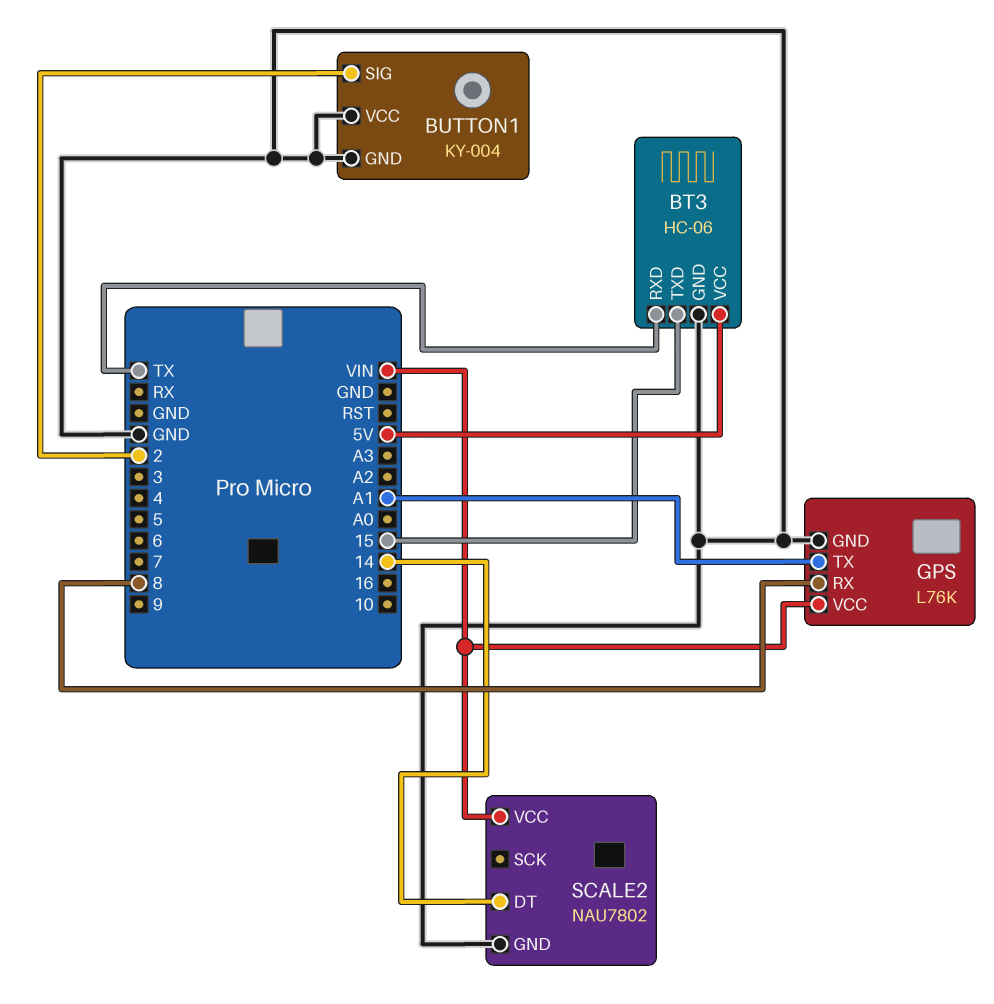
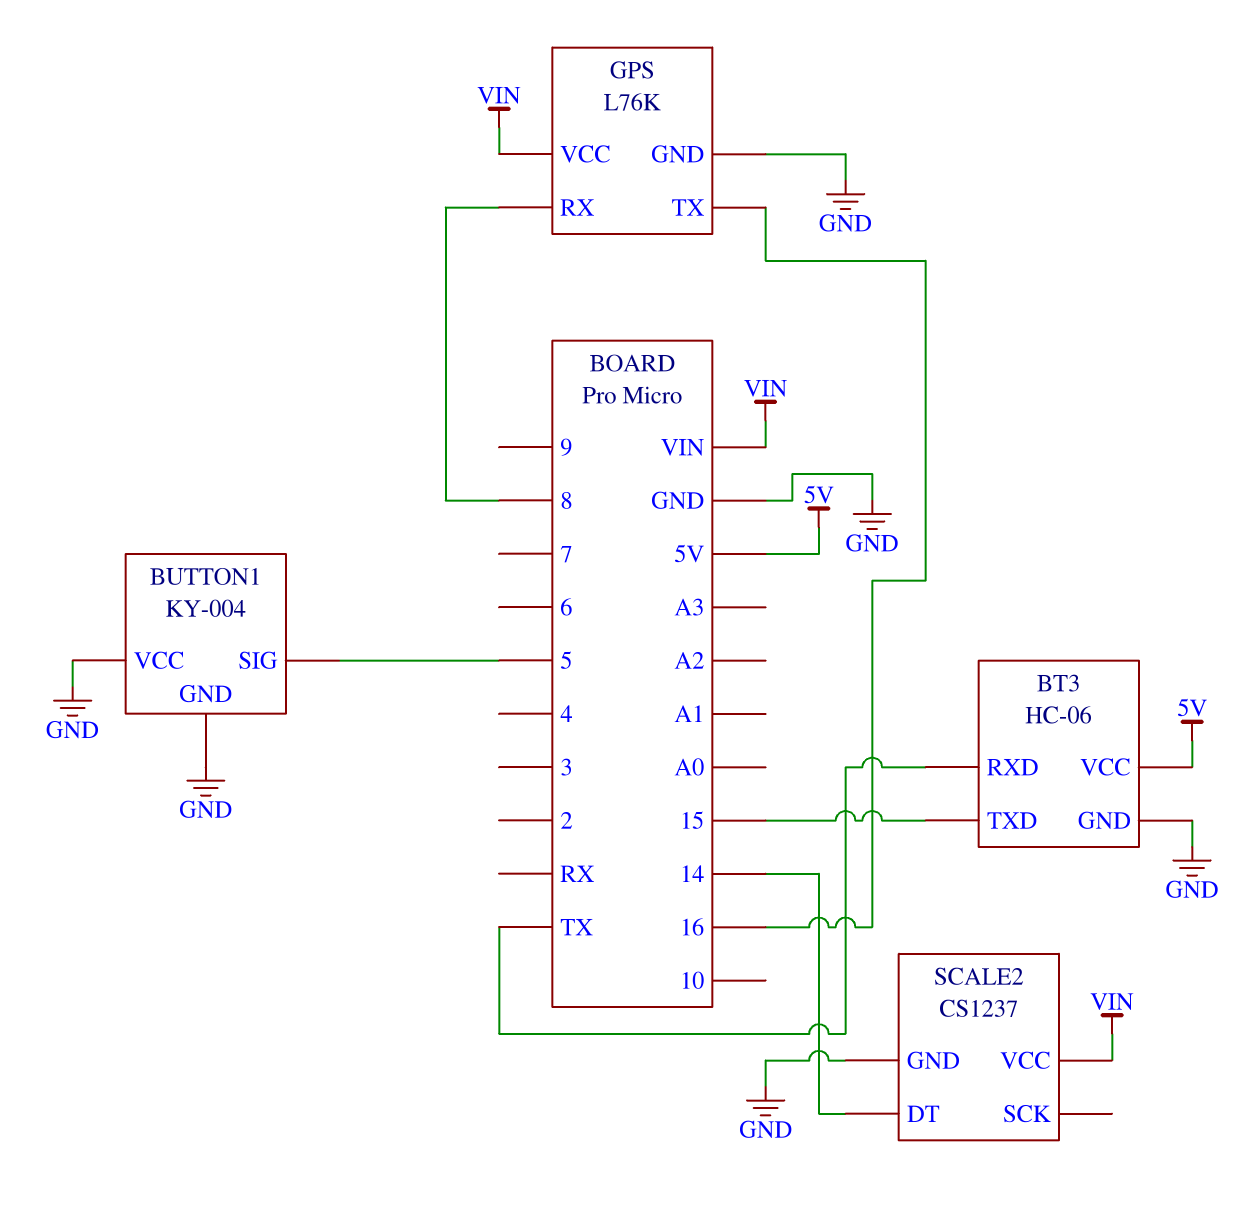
BUTTON1 pin SIG: 2 -> 5
GPS pin TX: A1 -> 16
SCALE2: NAU7802 -> CS1237

